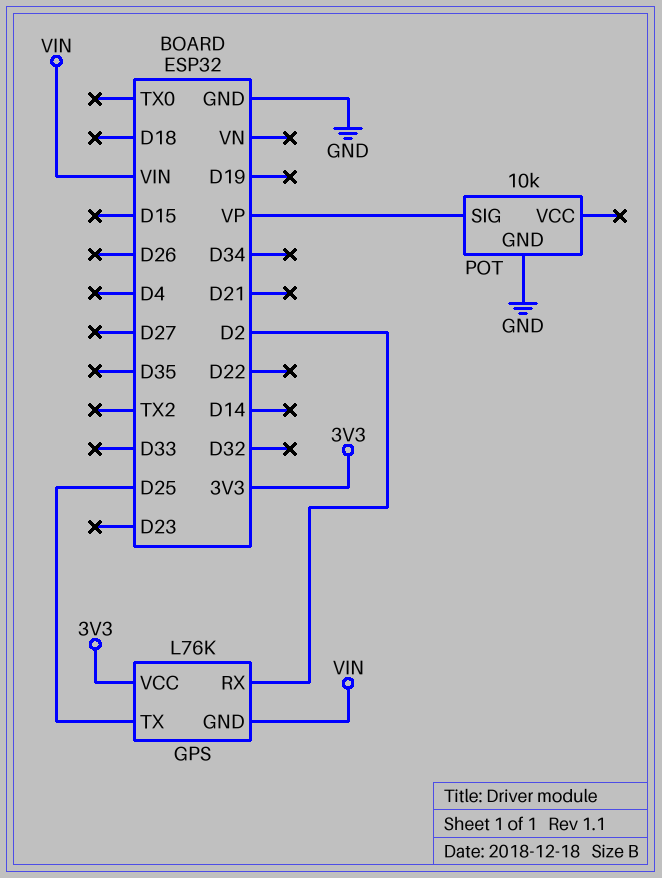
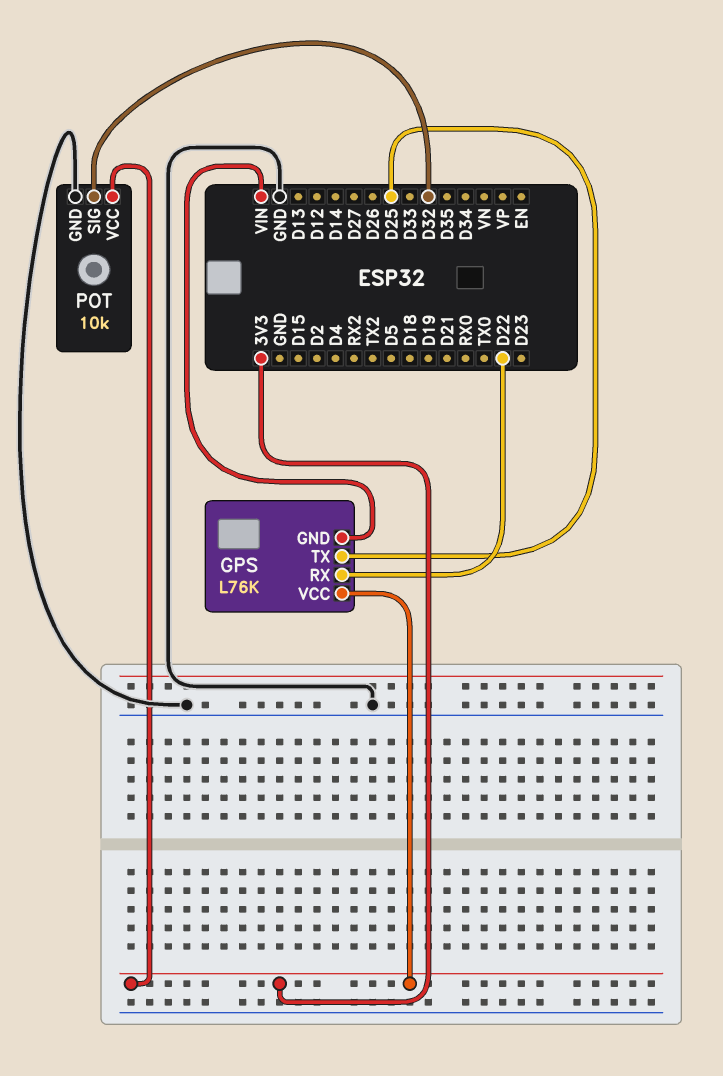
GPS pin RX: D2 -> D22
POT pin SIG: VP -> D32
POT pin VCC: none -> 3V3

